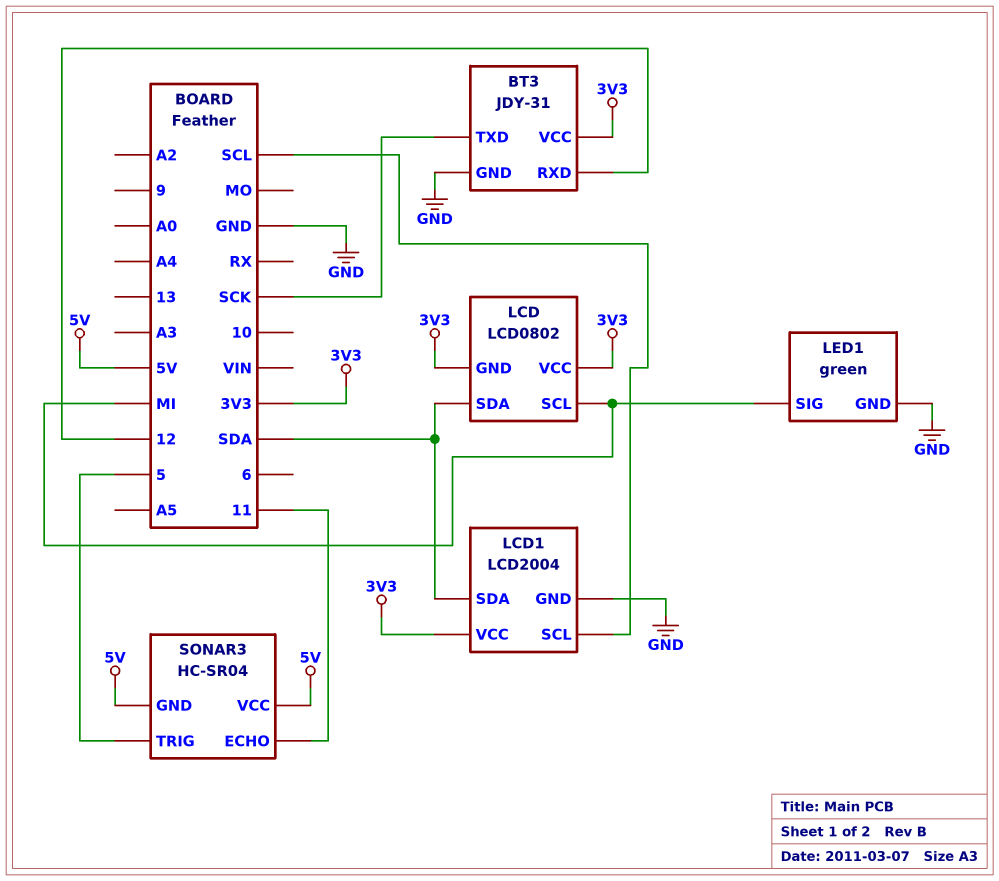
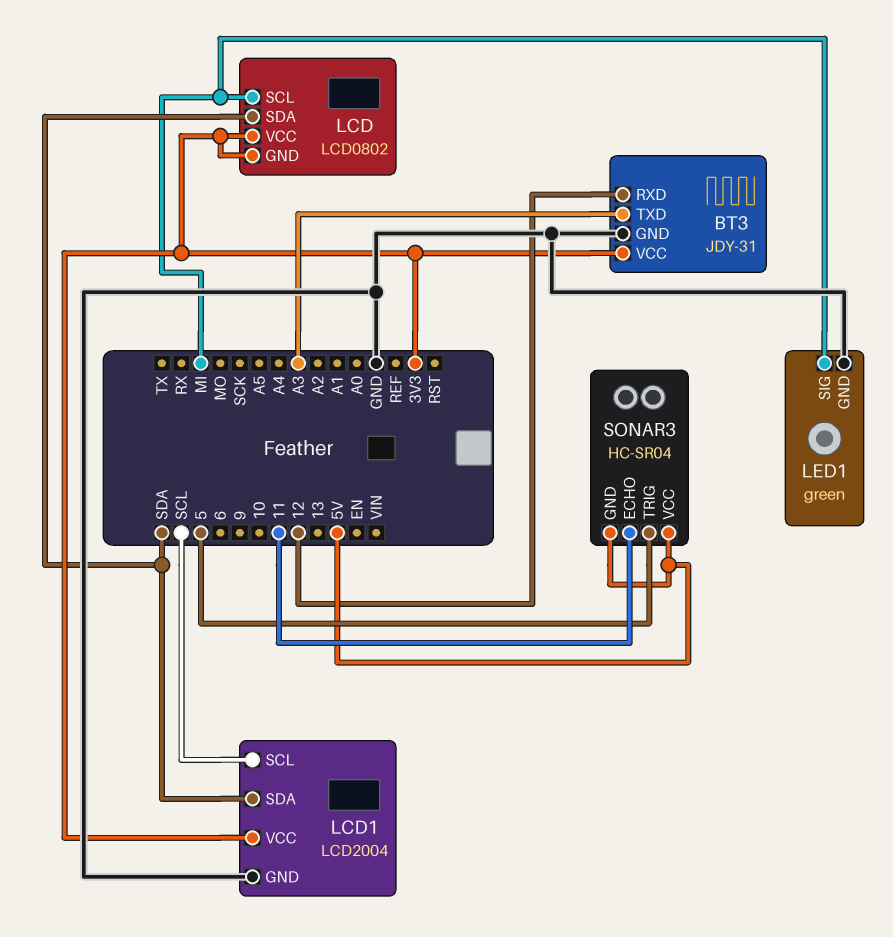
BT3 pin TXD: SCK -> A3

